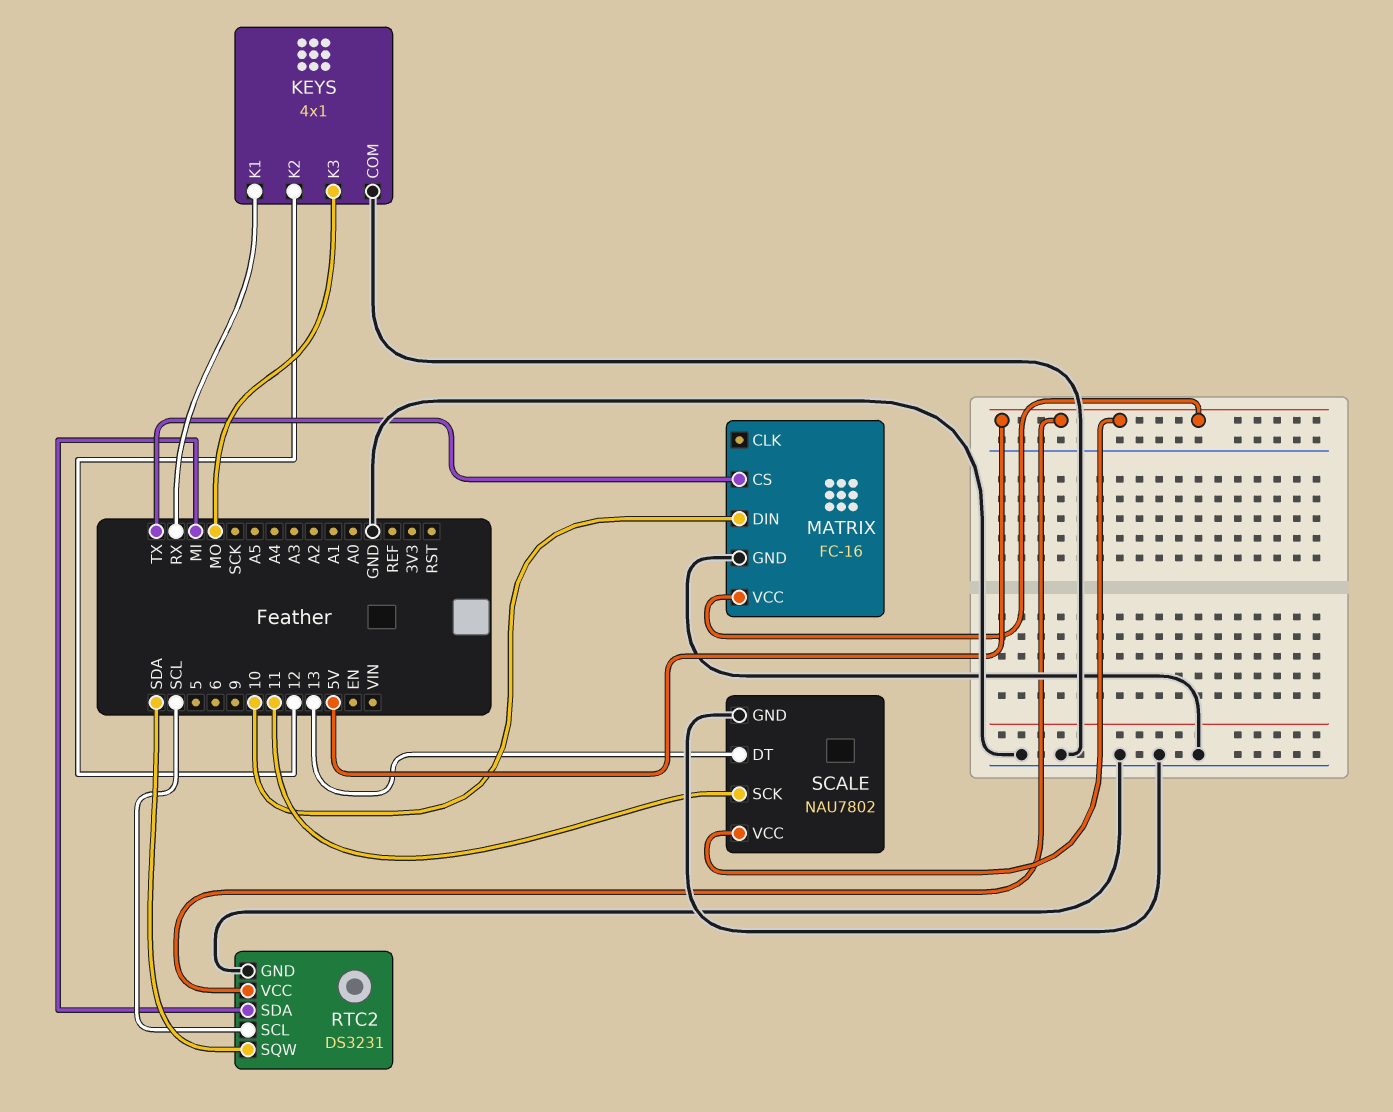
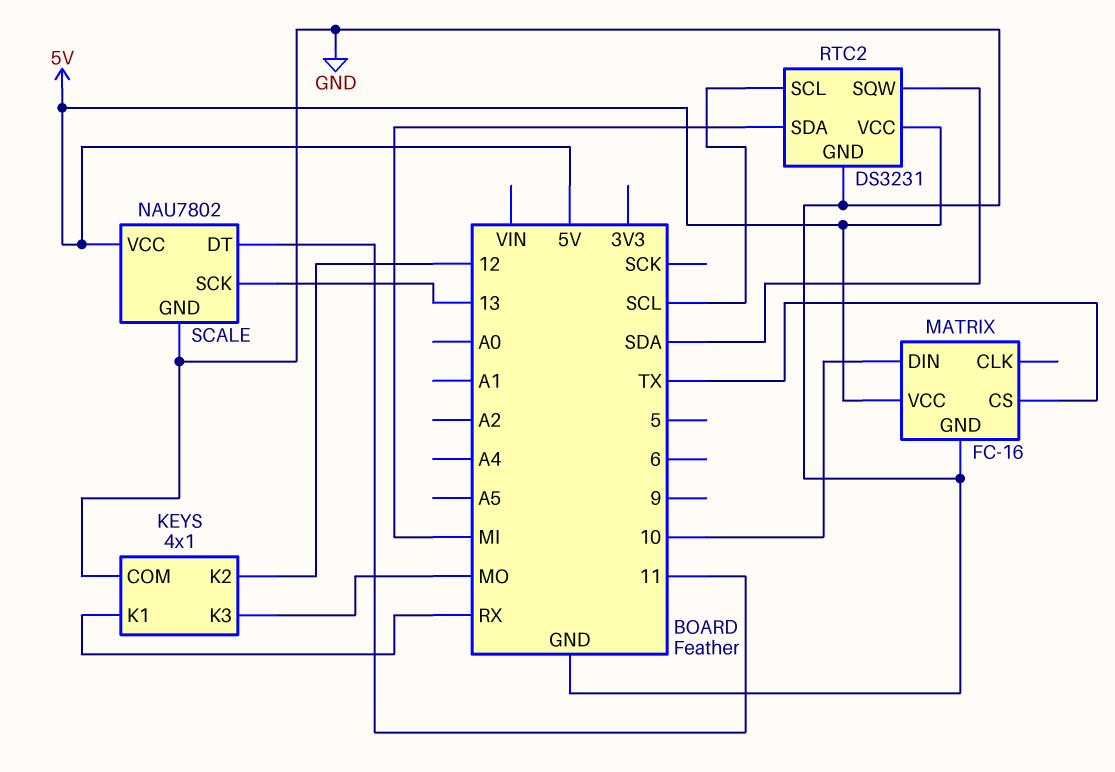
SCALE pin DT: 13 -> 11
SCALE pin SCK: 11 -> 13

